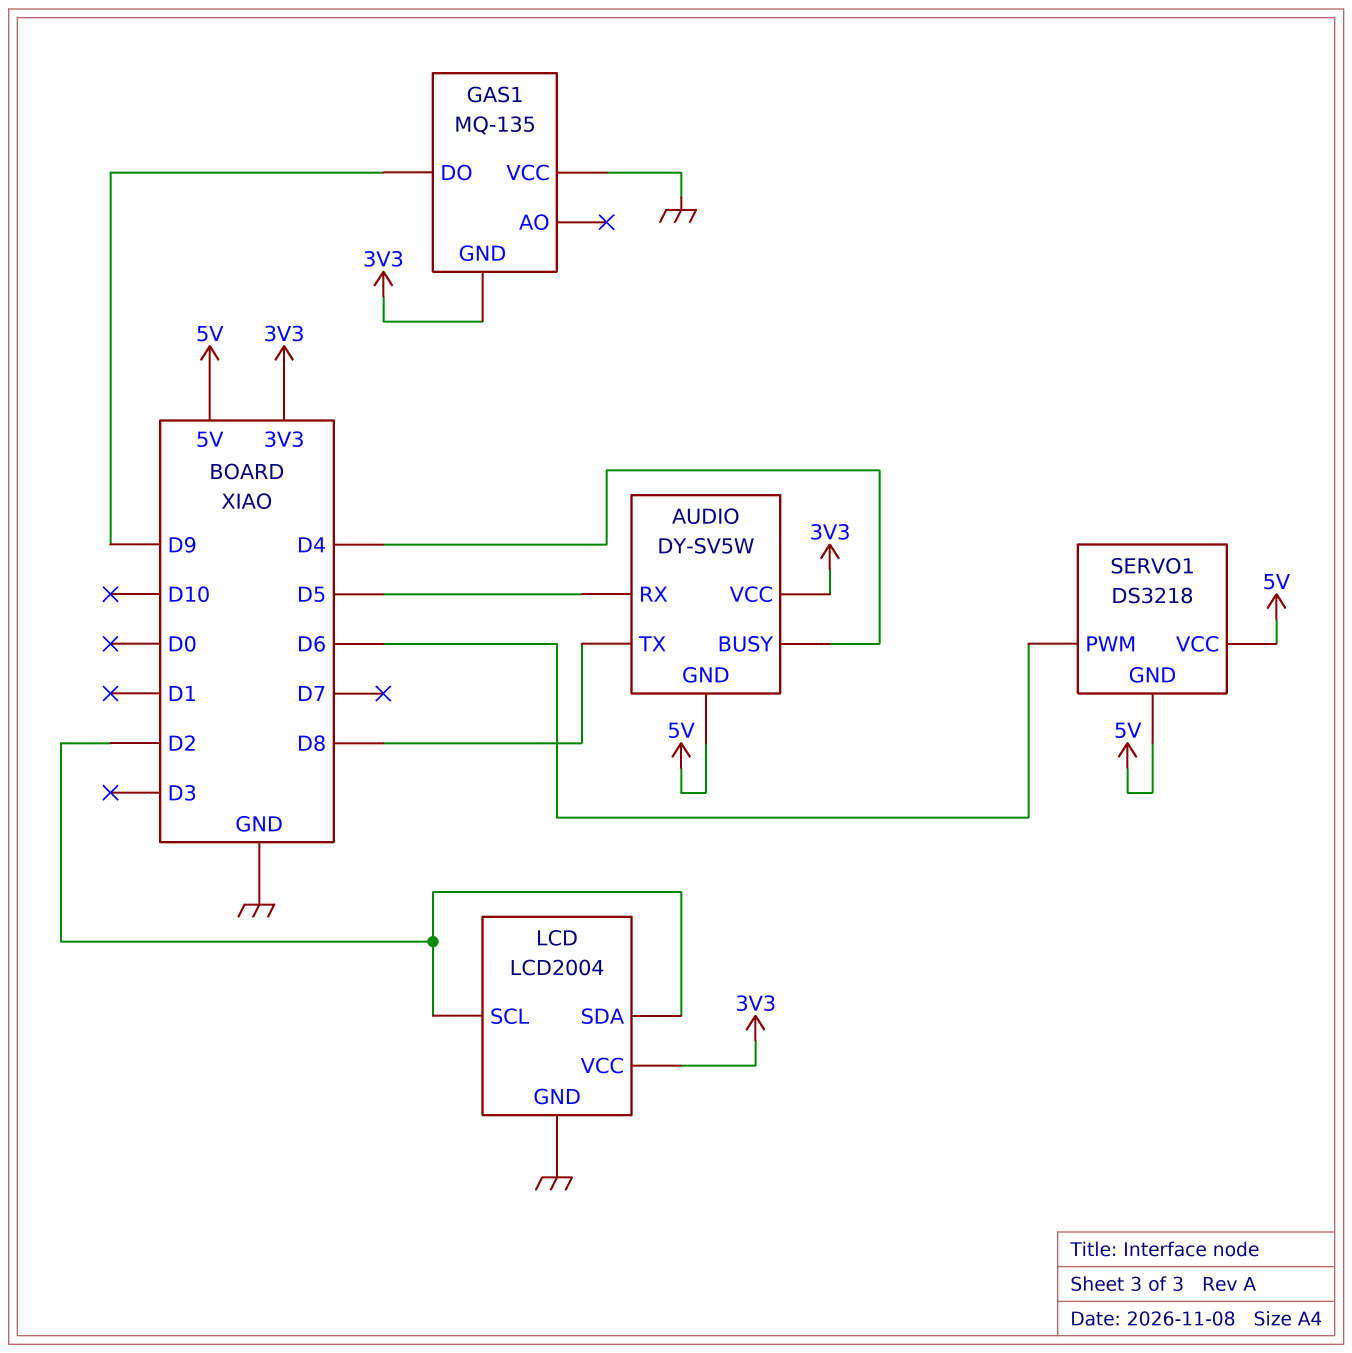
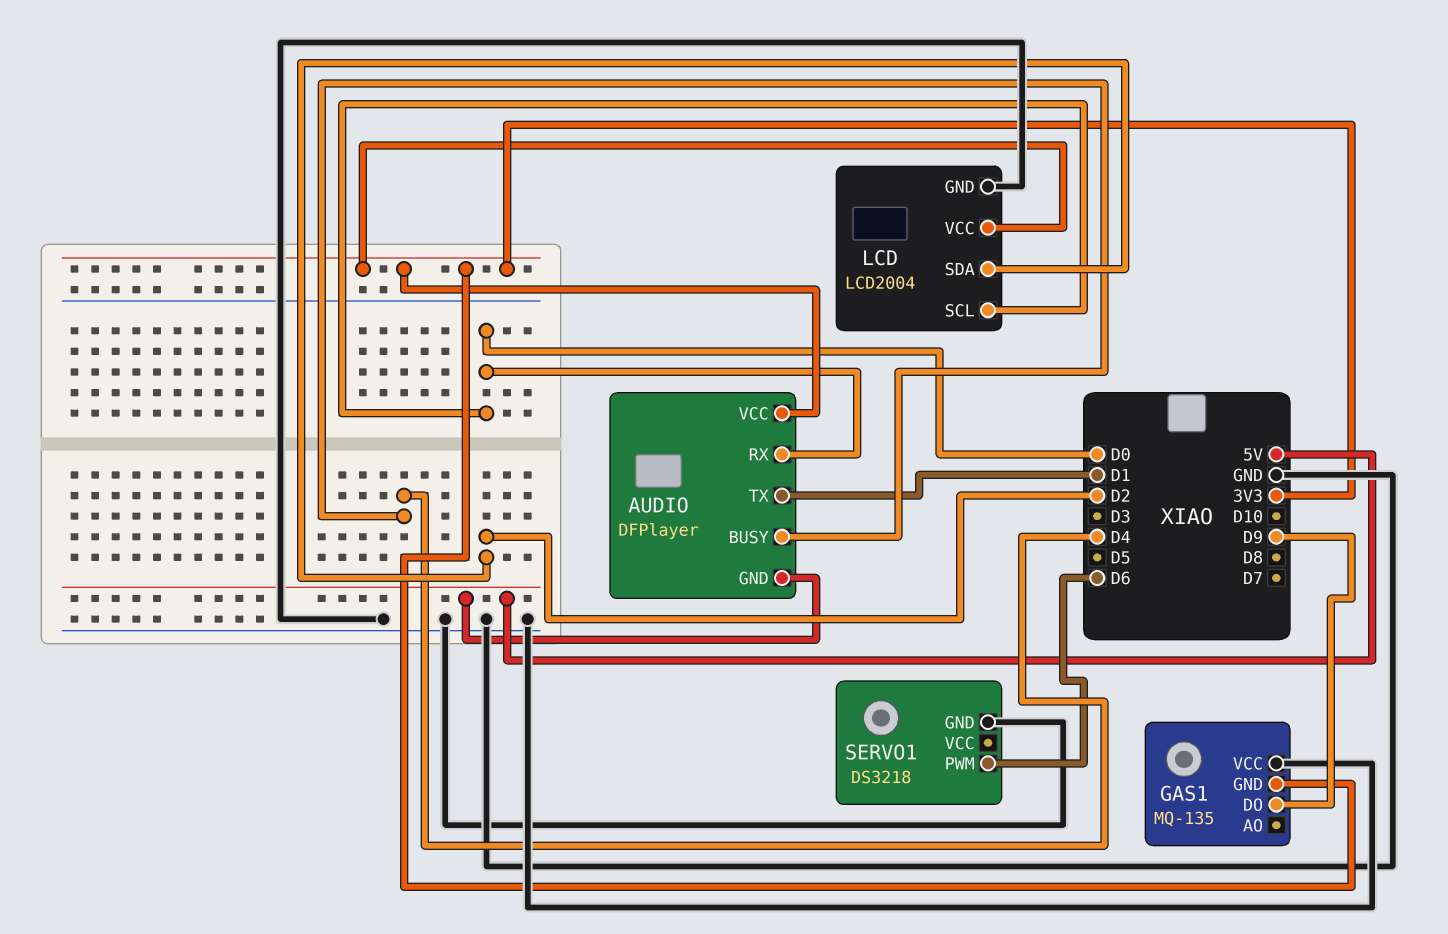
AUDIO: DY-SV5W -> DFPlayer
AUDIO pin RX: D5 -> D0
AUDIO pin TX: D8 -> D1
LCD pin SCL: D2 -> D0
SERVO1 pin GND: 5V -> GND
SERVO1 pin VCC: 5V -> none

